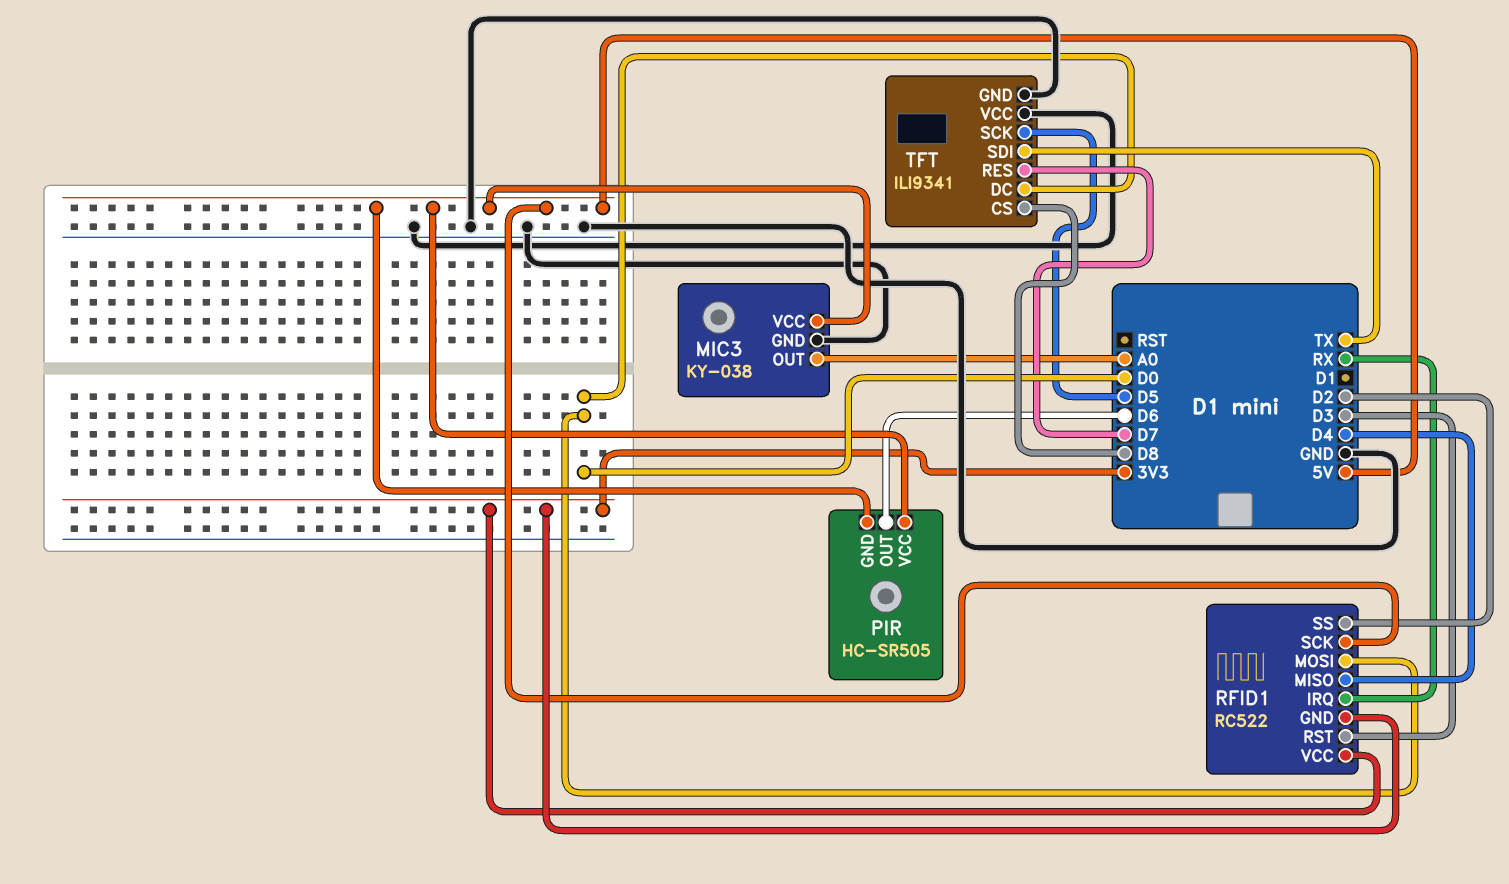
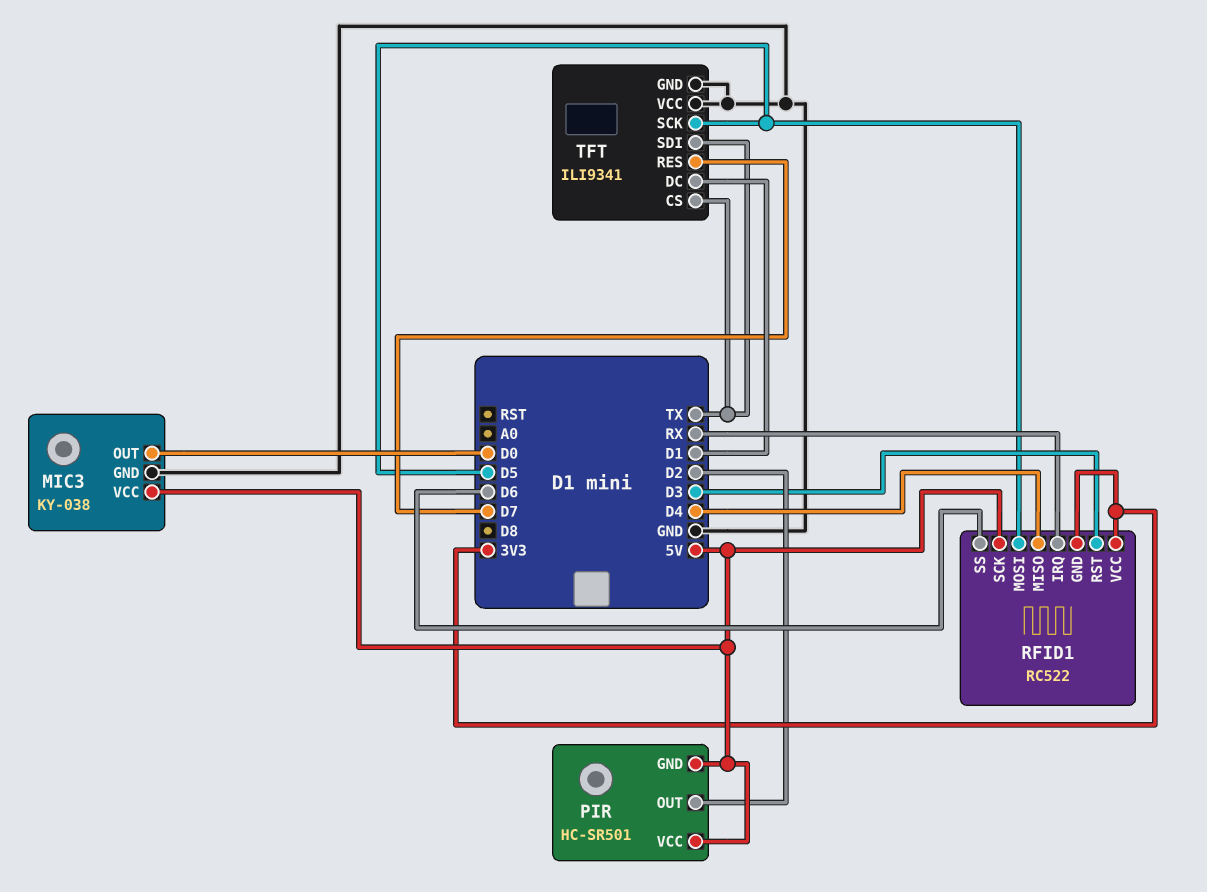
MIC3 pin OUT: A0 -> D0
PIR: HC-SR505 -> HC-SR501
PIR pin OUT: D6 -> D2
RFID1 pin MOSI: D0 -> D5
RFID1 pin SS: D2 -> D6
TFT pin CS: D8 -> TX
TFT pin DC: D0 -> D1

